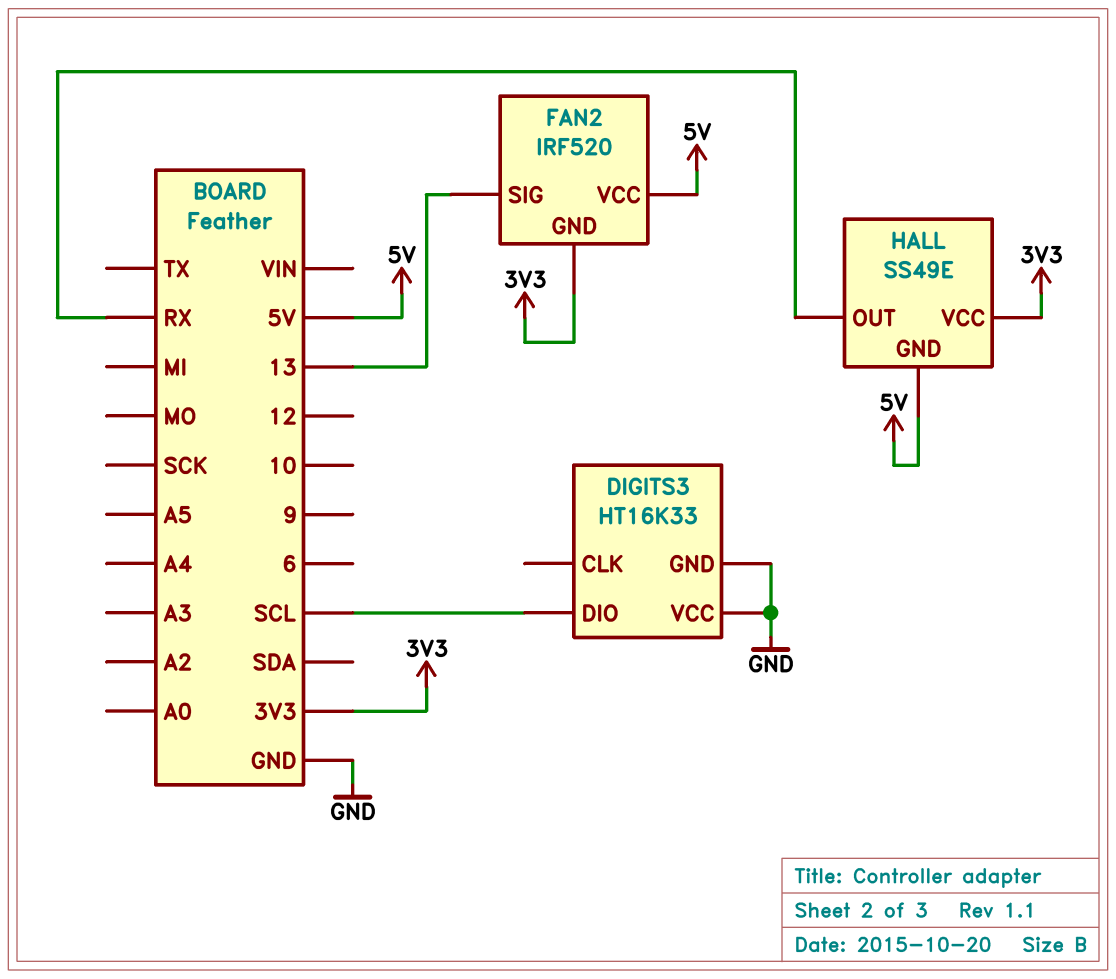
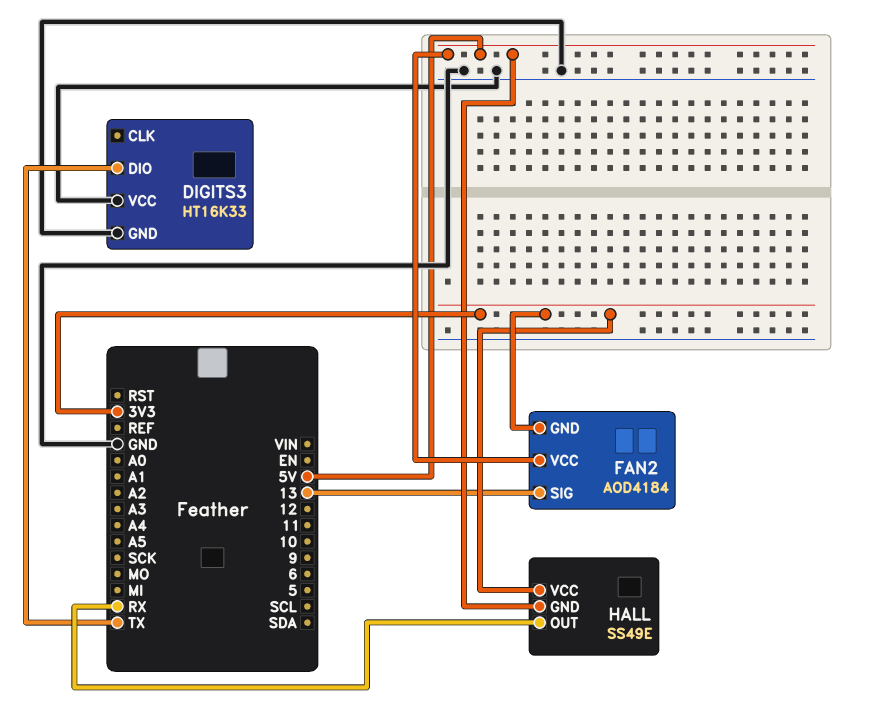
DIGITS3 pin DIO: SCL -> TX
FAN2: IRF520 -> AOD4184

